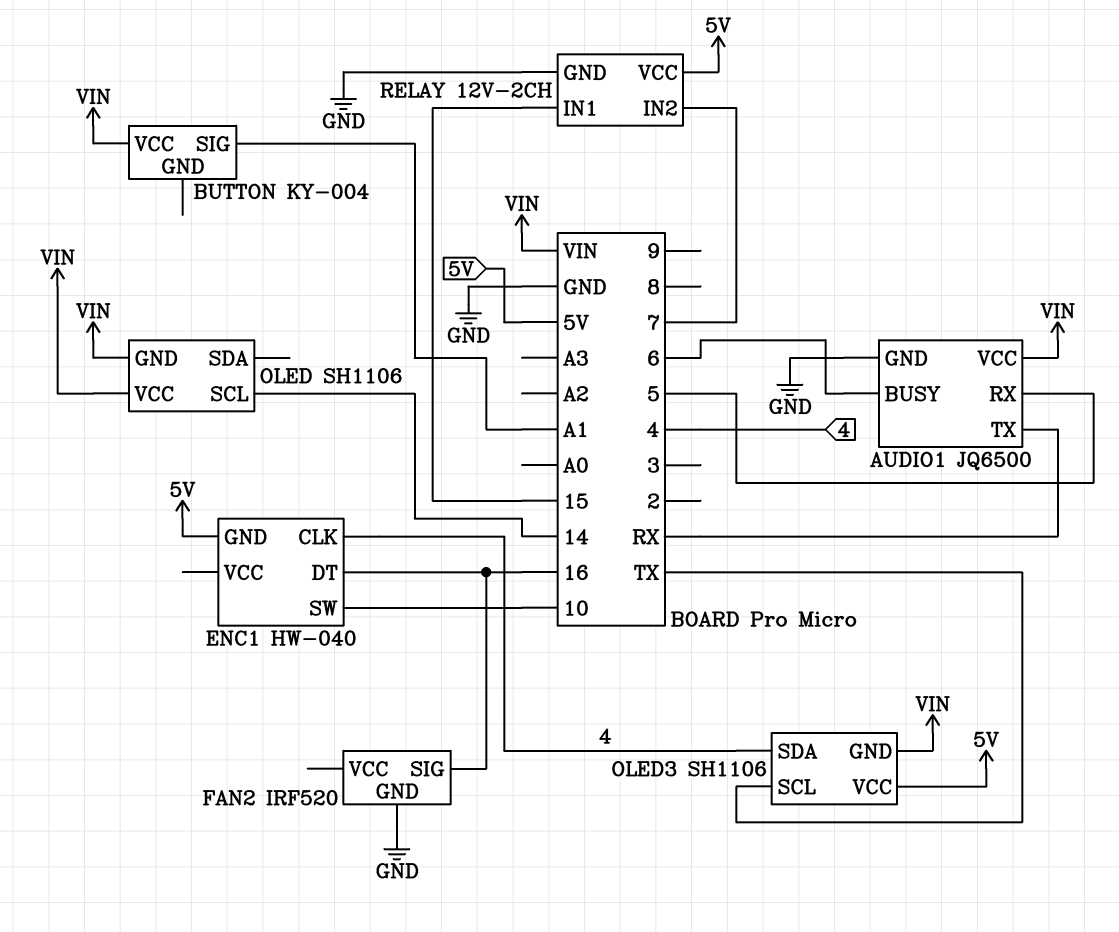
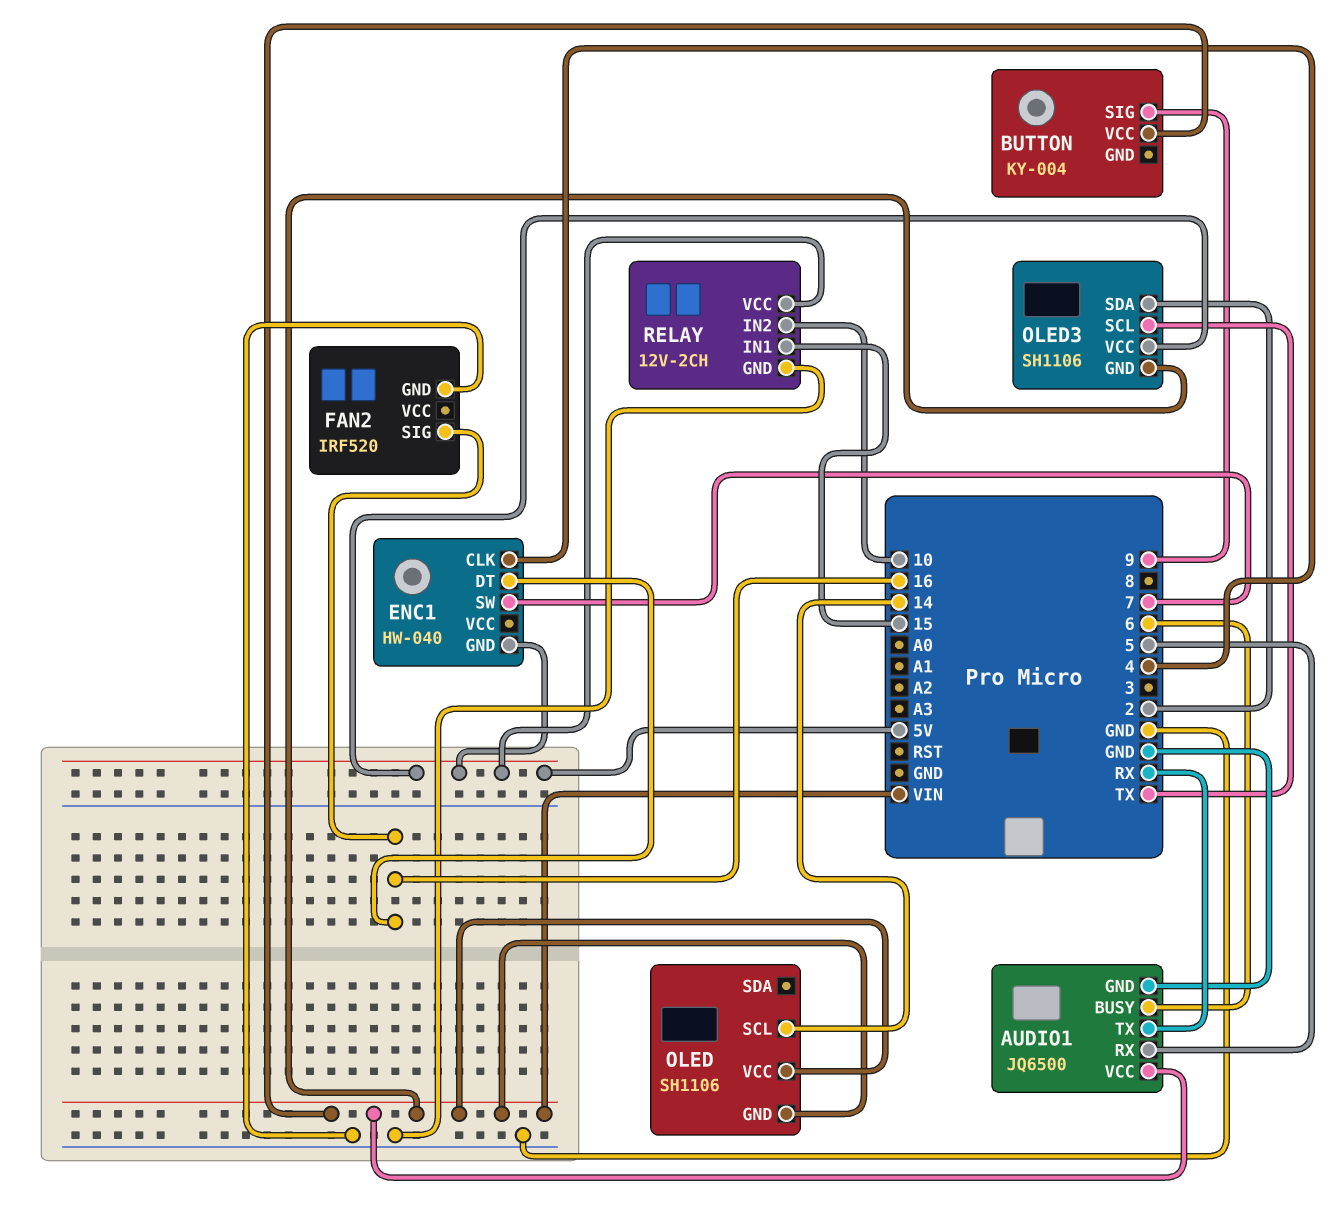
BUTTON pin SIG: A1 -> 9
ENC1 pin SW: 10 -> 7
OLED3 pin SDA: 4 -> 2
RELAY pin IN2: 7 -> 10

